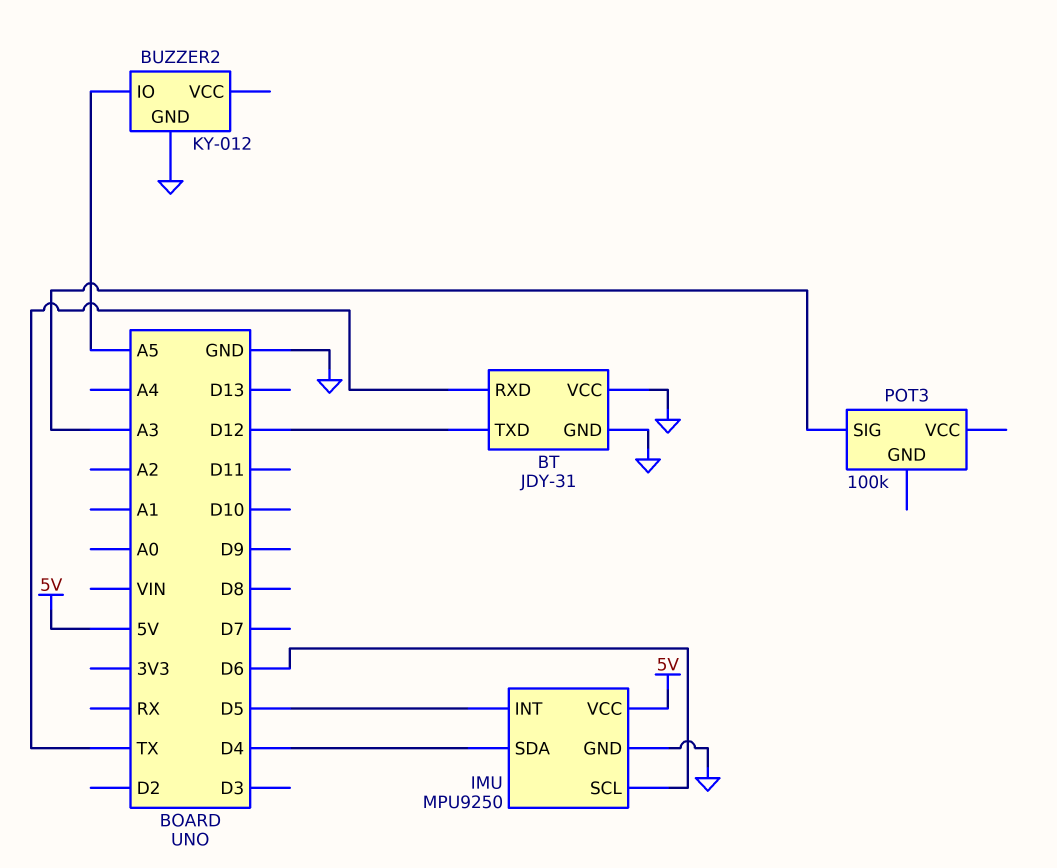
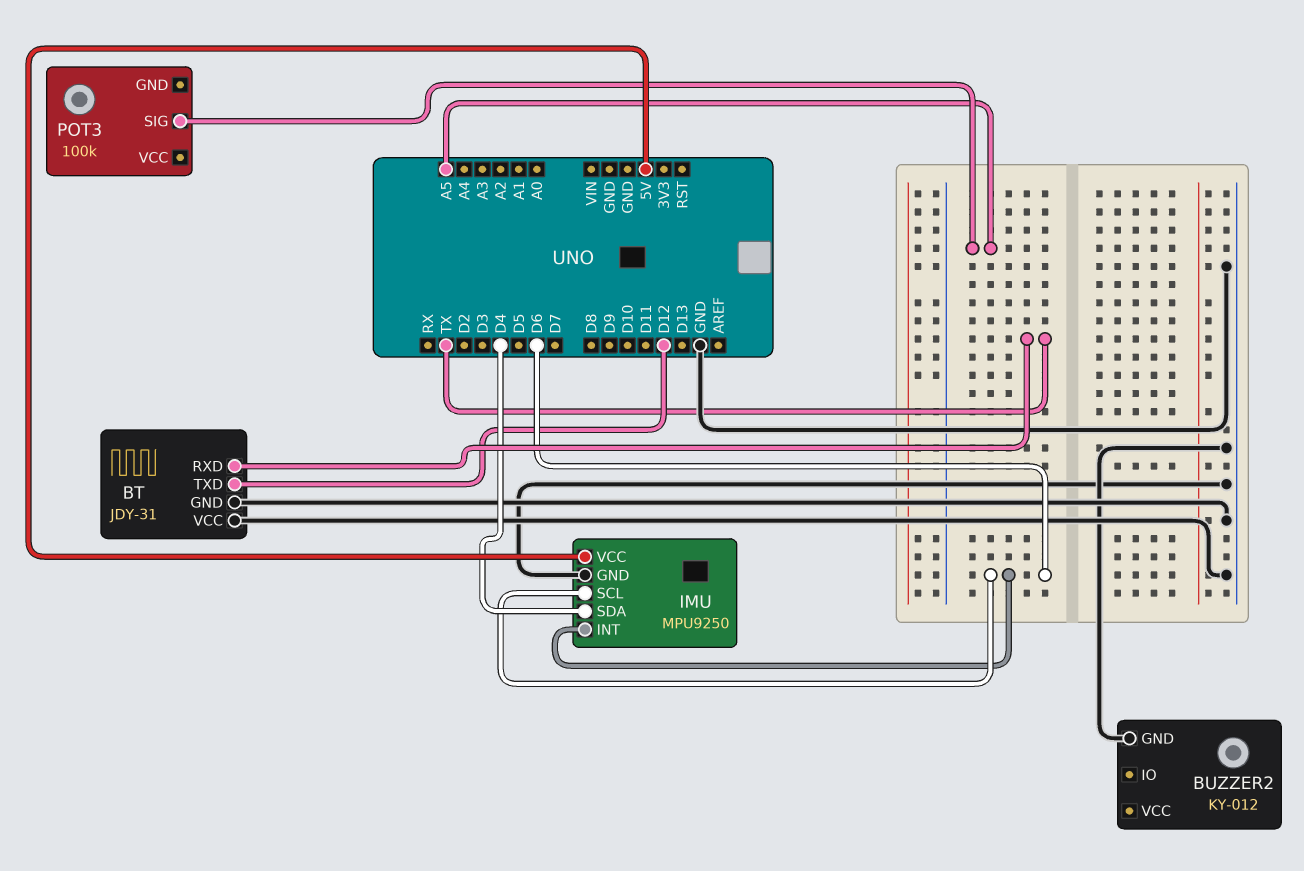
BUZZER2 pin IO: A5 -> none
IMU pin INT: D5 -> D6
POT3 pin SIG: A3 -> A5

